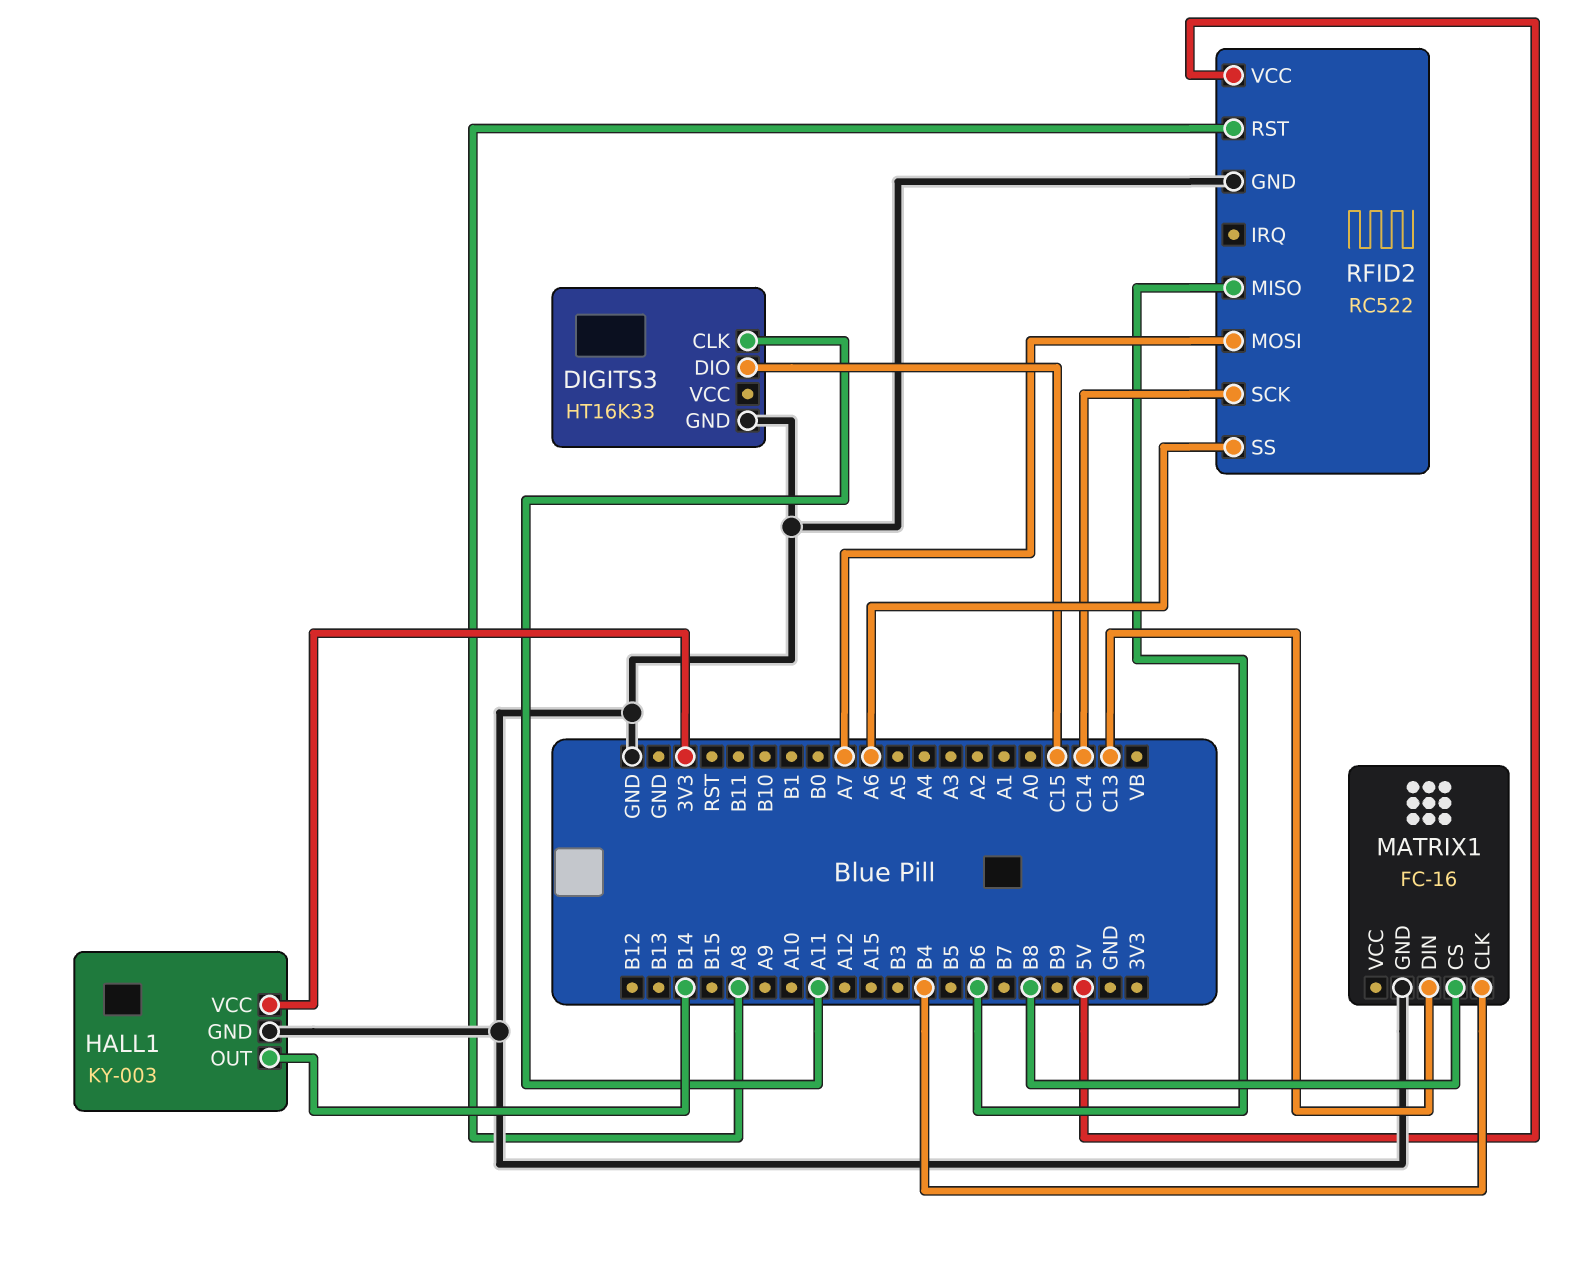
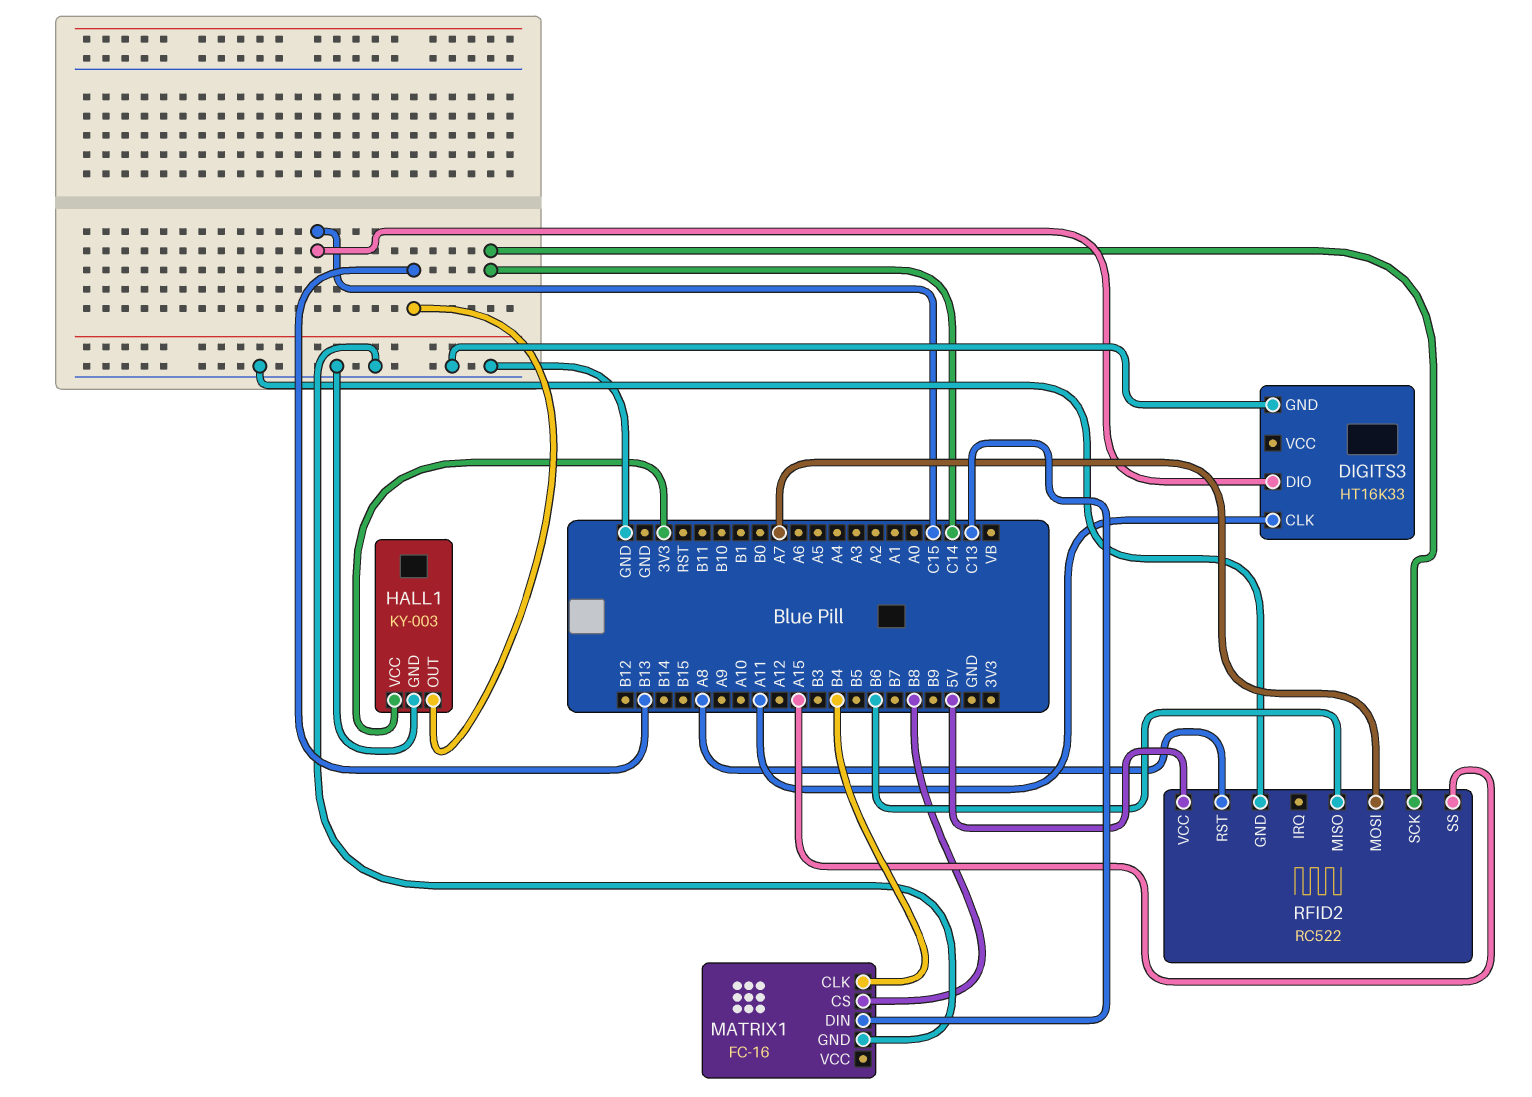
HALL1 pin OUT: B14 -> B13
RFID2 pin SS: A6 -> A15

